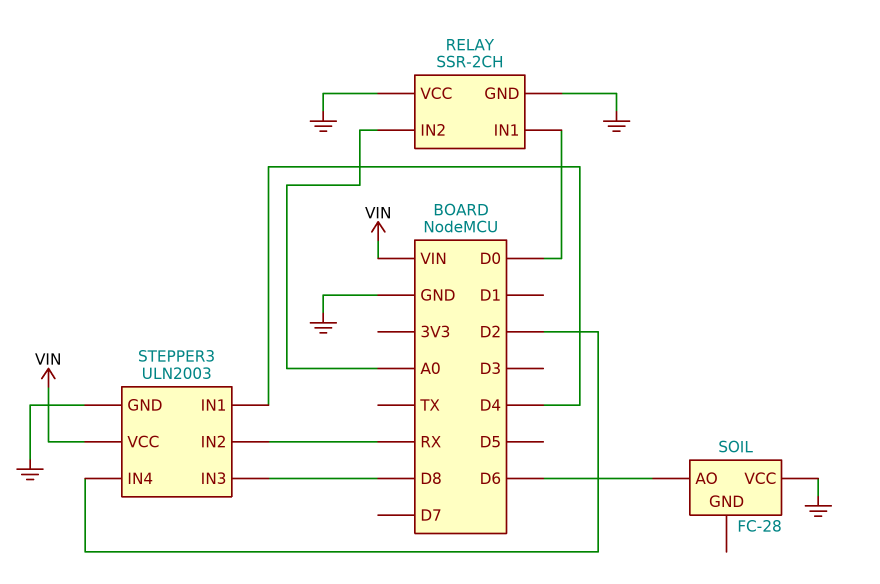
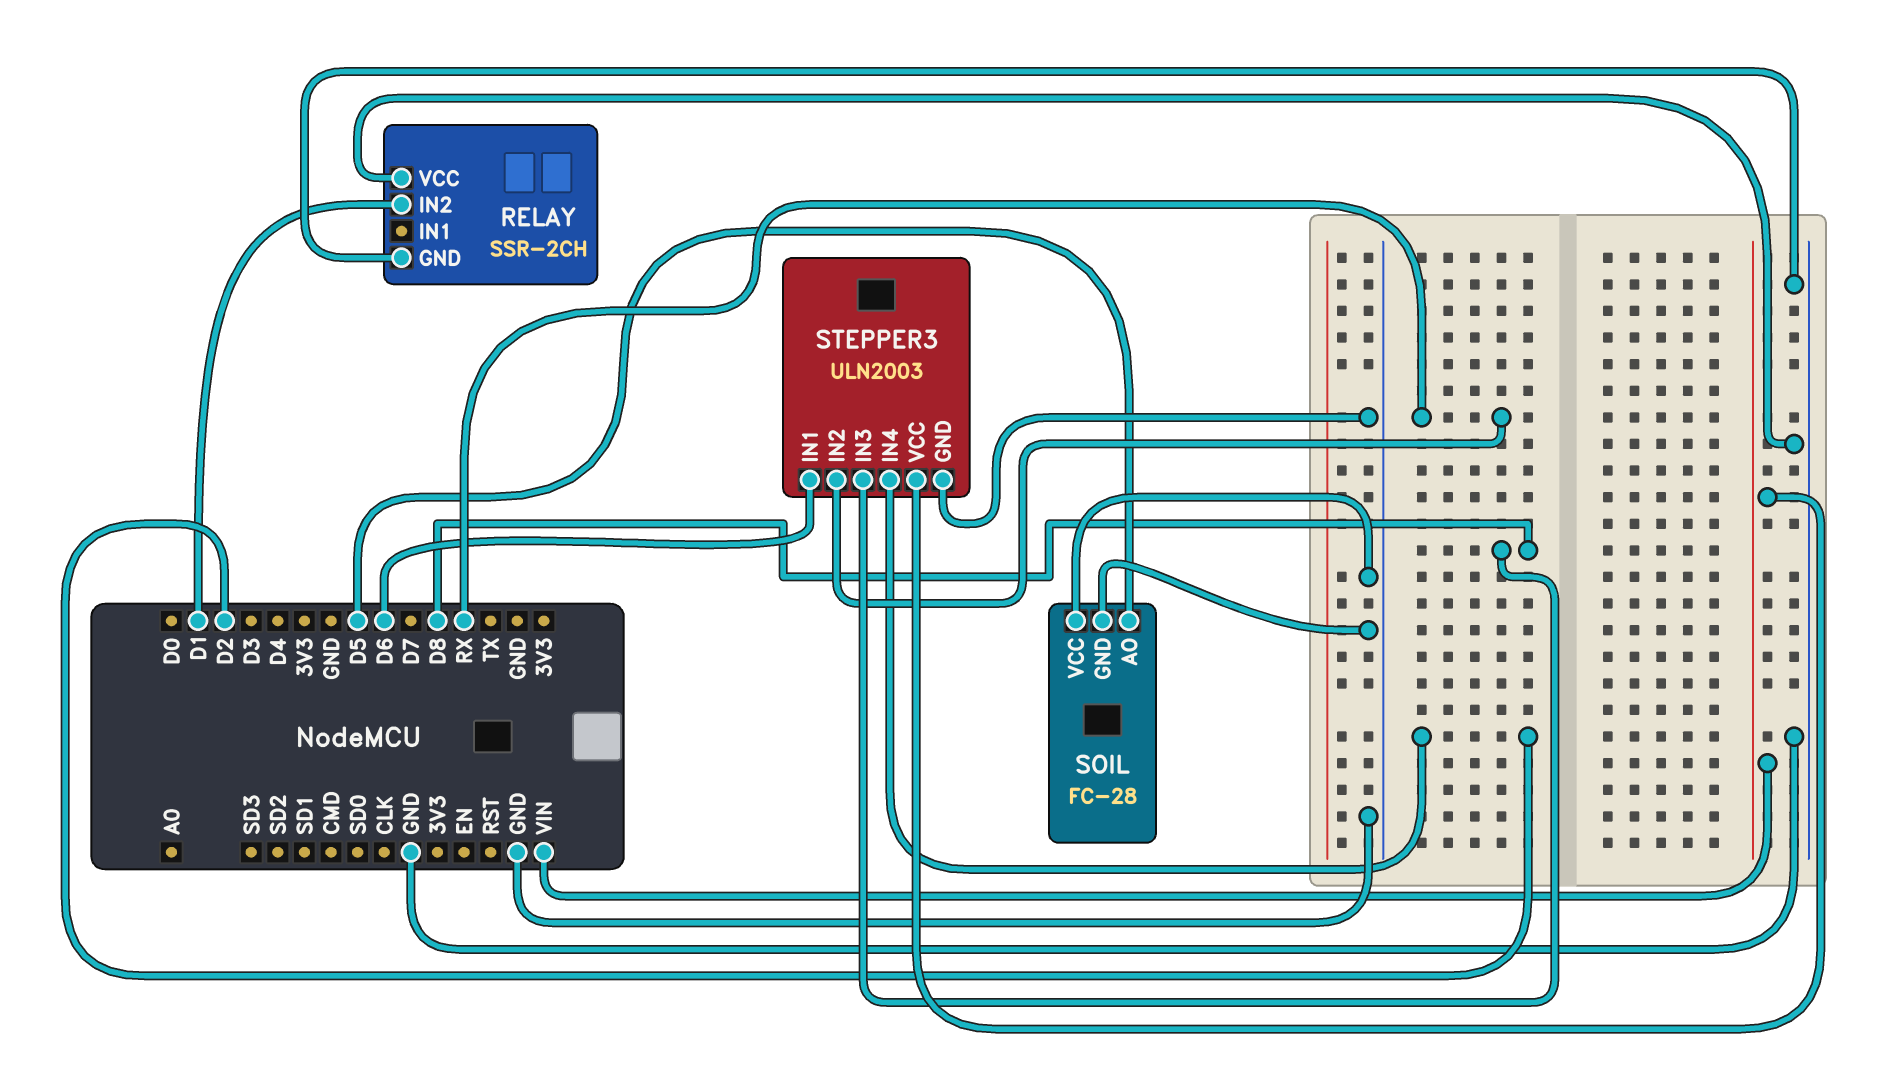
RELAY pin IN1: D0 -> none
RELAY pin IN2: A0 -> D1
SOIL pin AO: D6 -> D5
SOIL pin GND: none -> GND
STEPPER3 pin IN1: D4 -> D6

